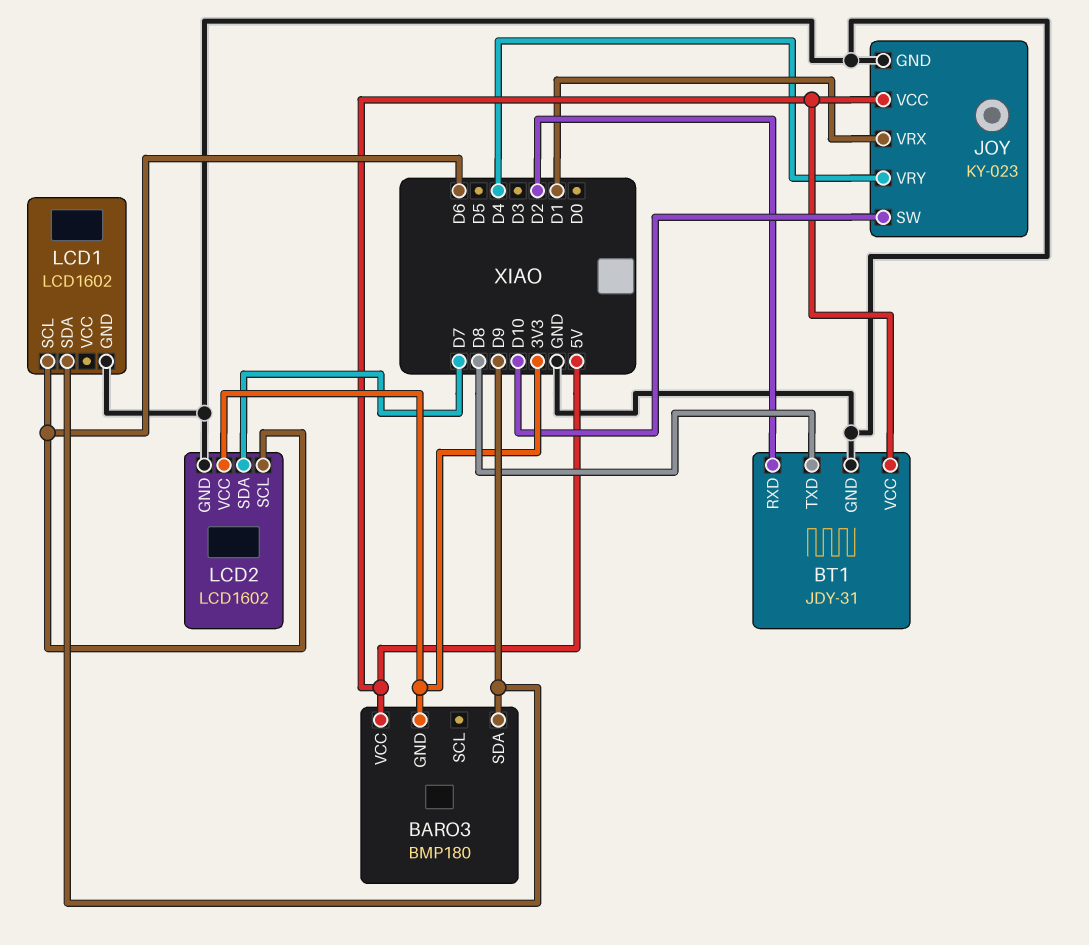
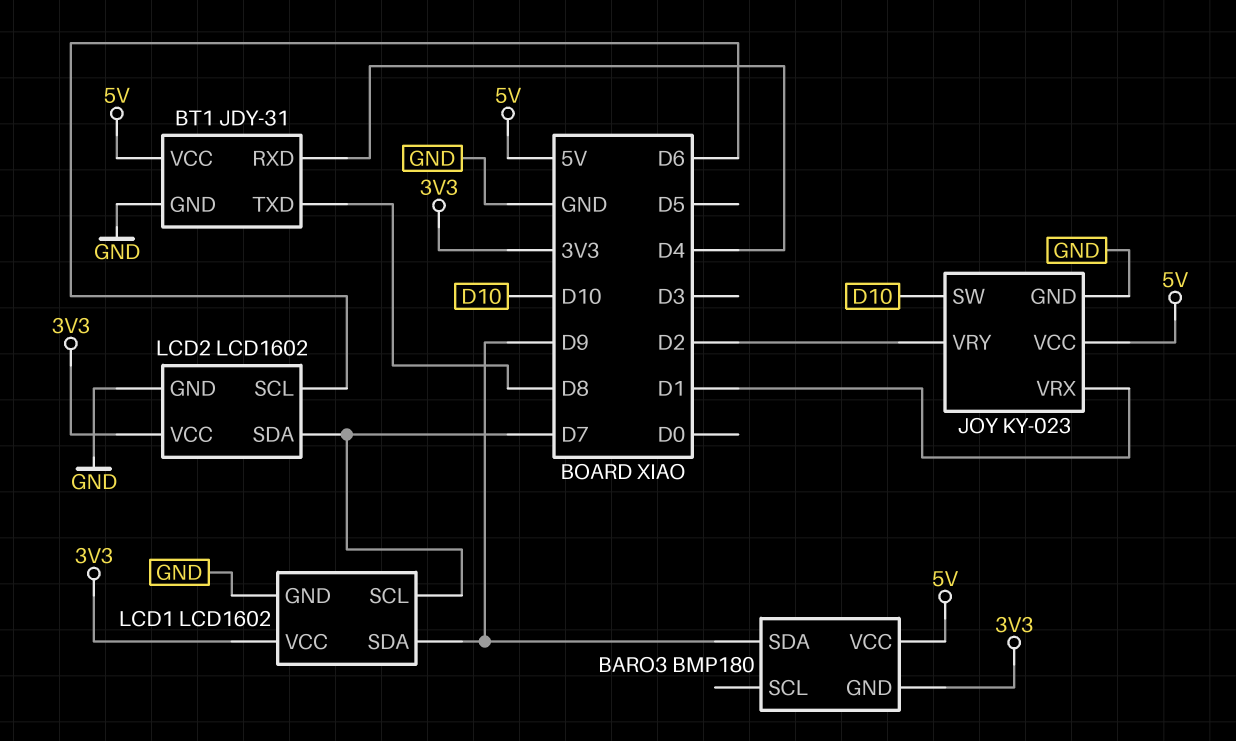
BT1 pin RXD: D2 -> D4
JOY pin VRY: D4 -> D2
LCD1 pin SCL: D6 -> D7
LCD1 pin VCC: none -> 3V3

